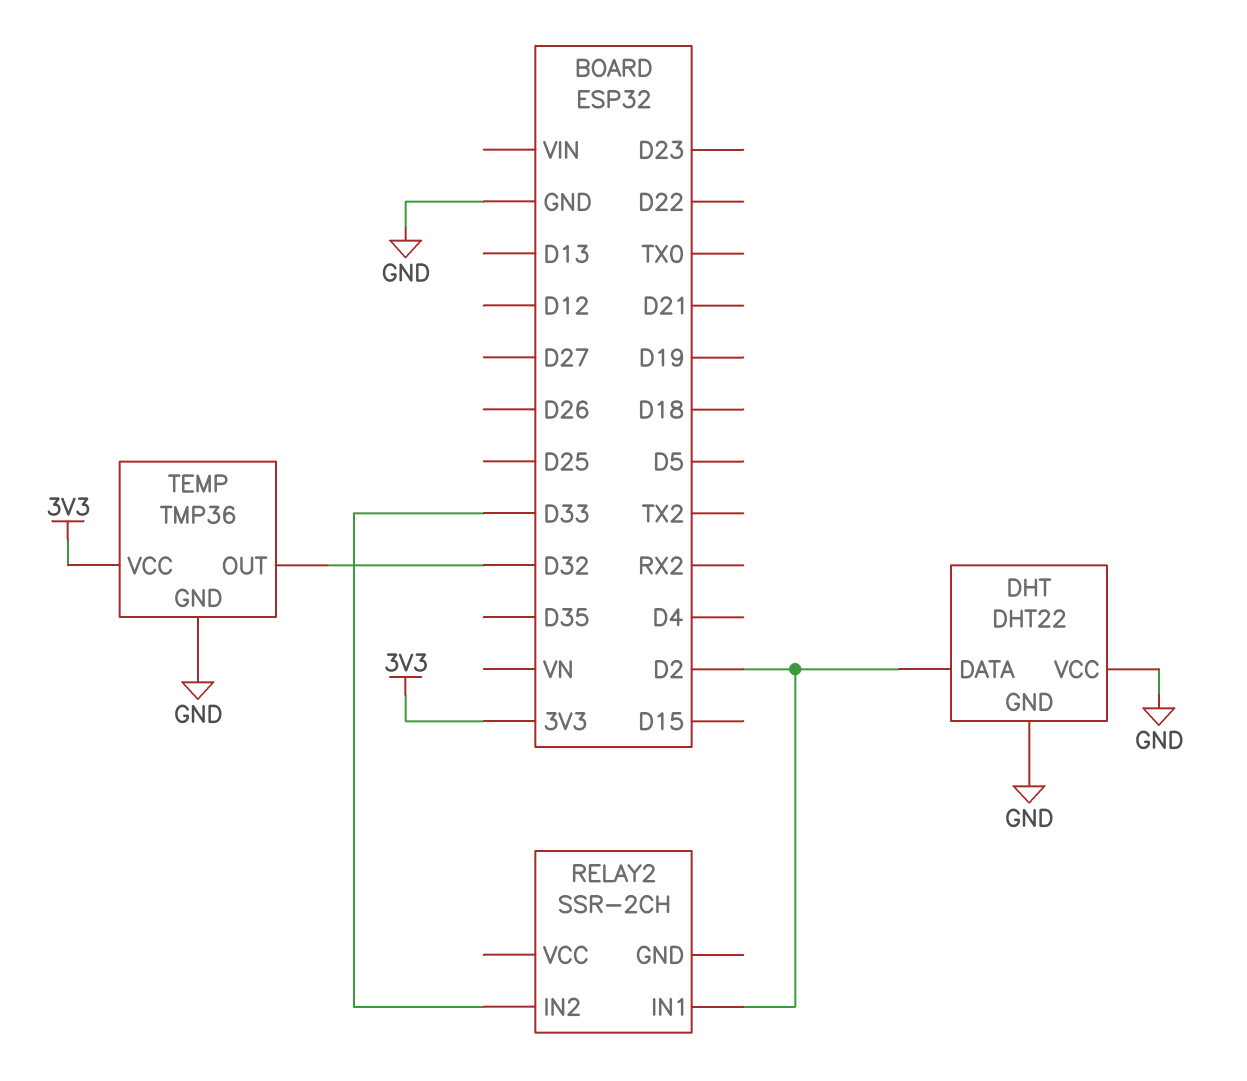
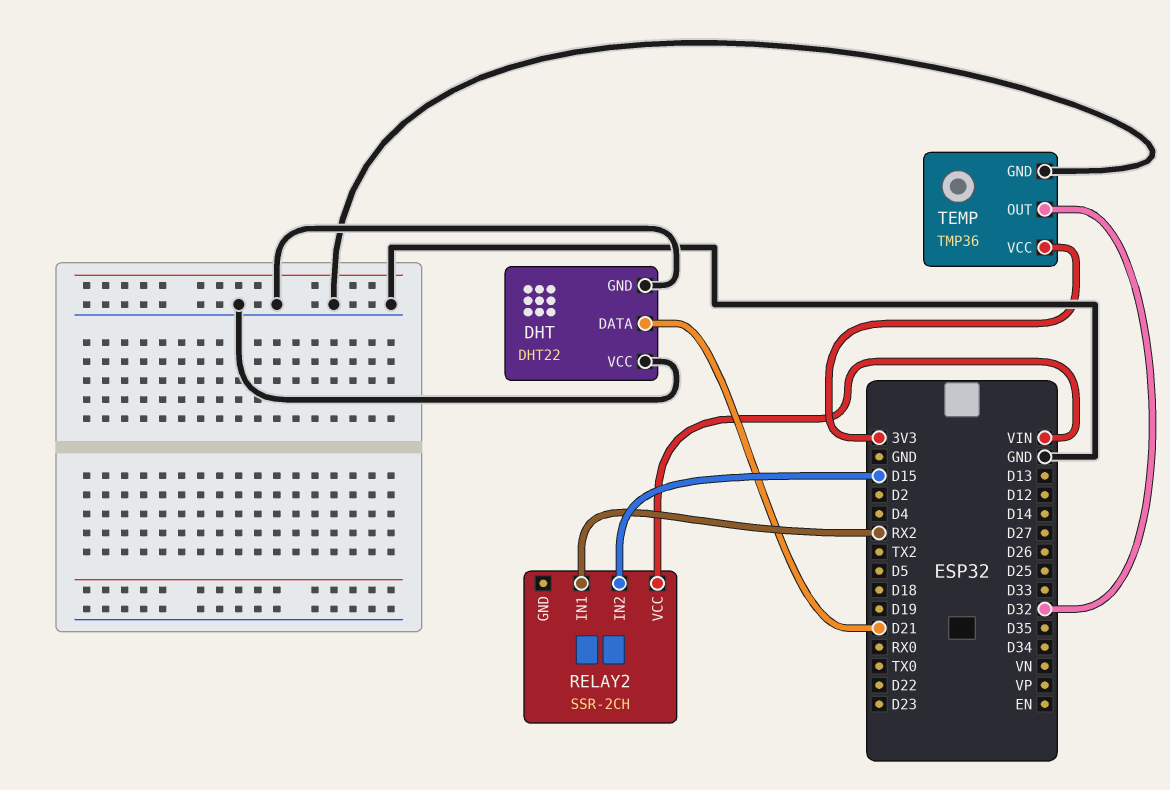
DHT pin DATA: D2 -> D21
RELAY2 pin IN1: D2 -> RX2
RELAY2 pin IN2: D33 -> D15
RELAY2 pin VCC: none -> VIN

